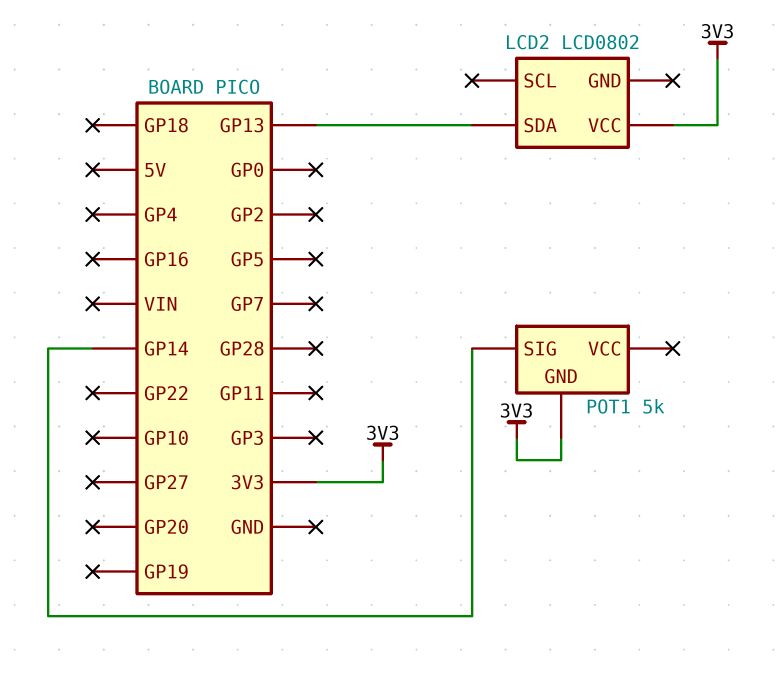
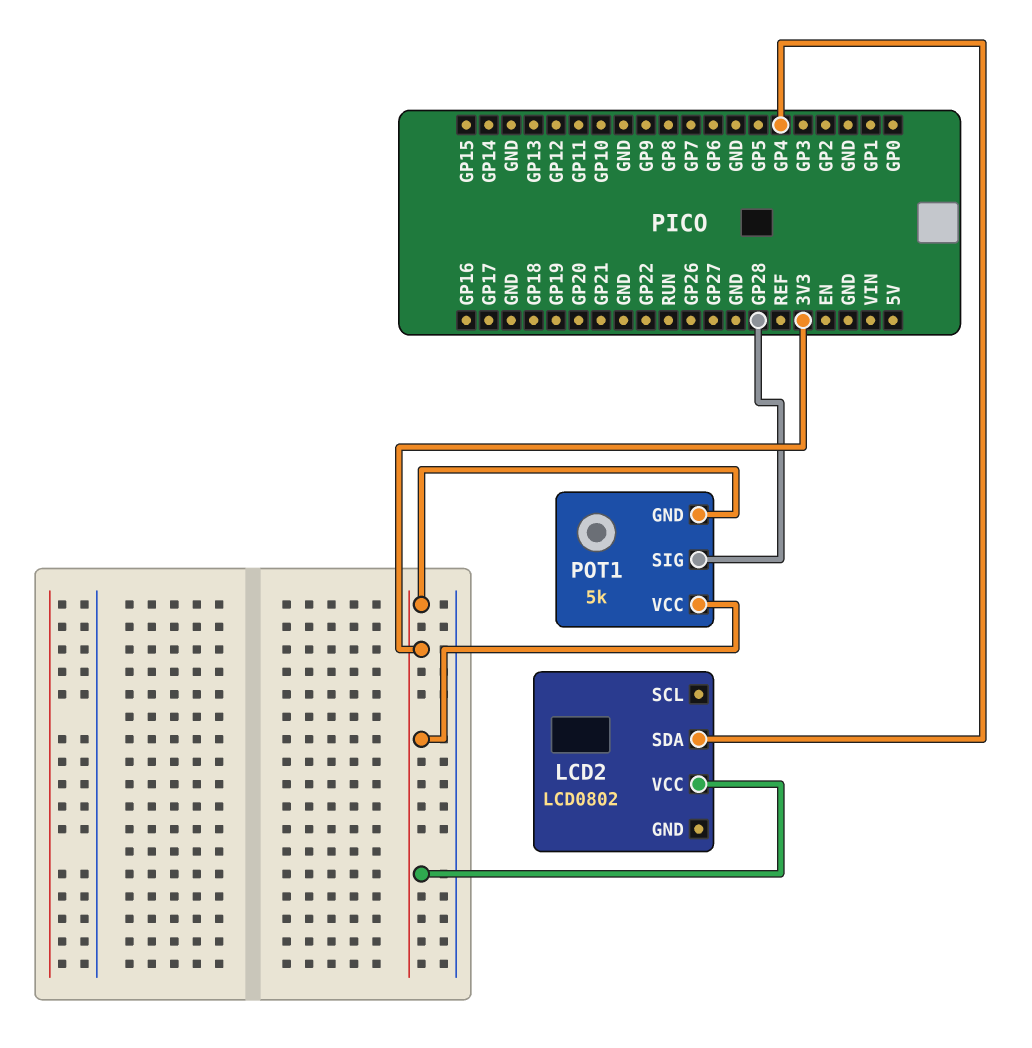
LCD2 pin SDA: GP13 -> GP4
POT1 pin SIG: GP14 -> GP28
POT1 pin VCC: none -> 3V3

